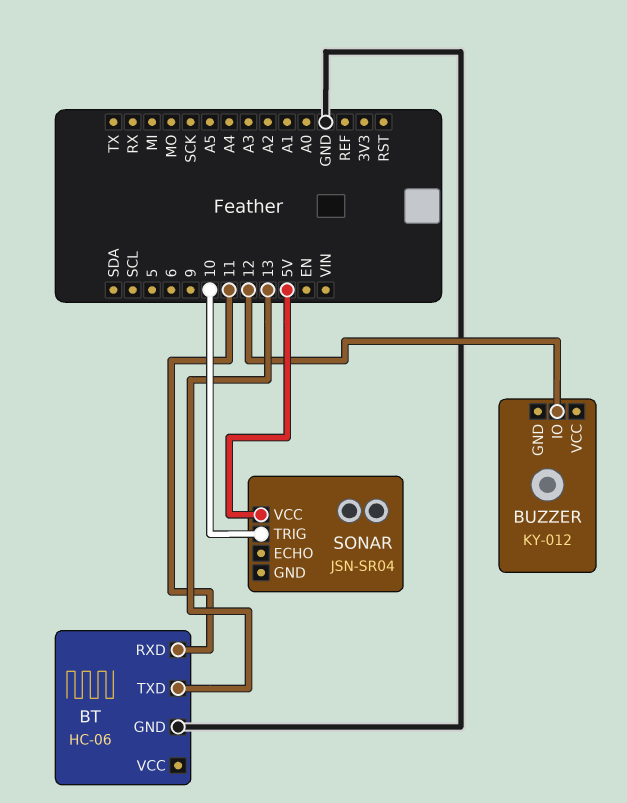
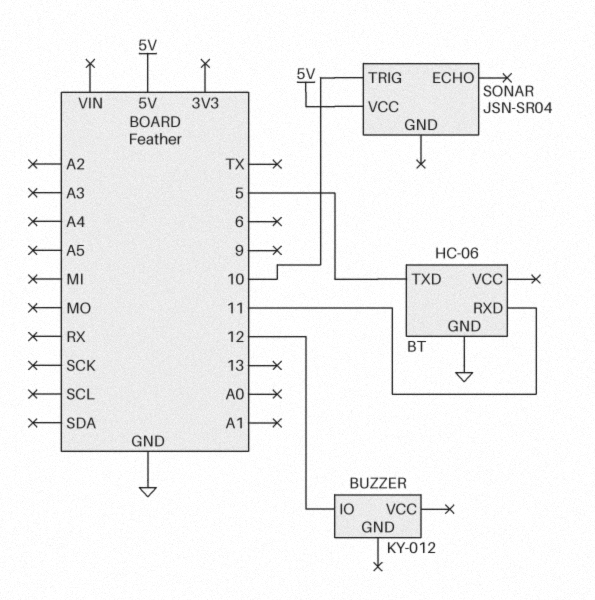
BT pin TXD: 13 -> 5

